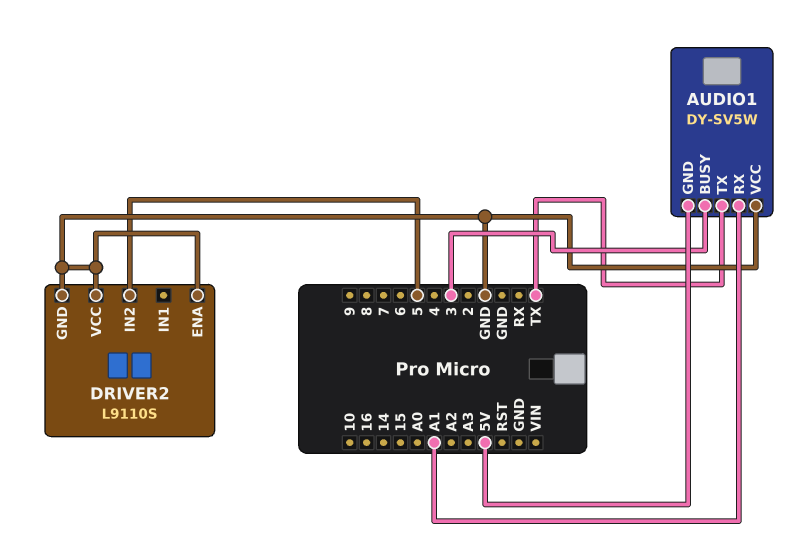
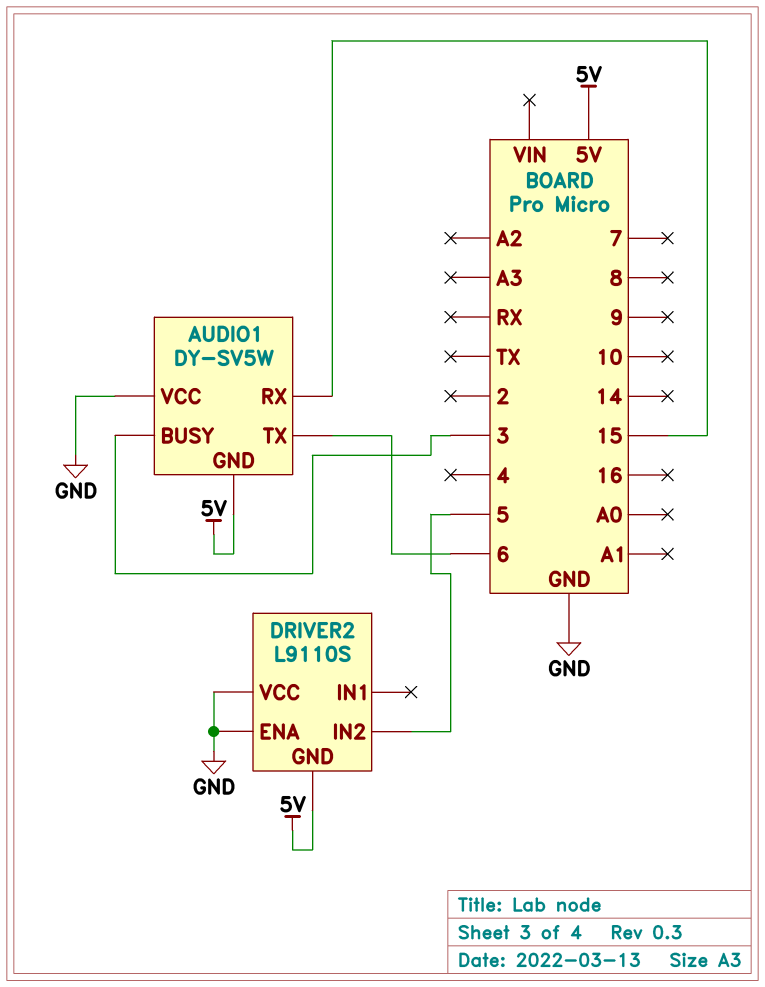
AUDIO1 pin RX: A1 -> 15
AUDIO1 pin TX: TX -> 6
DRIVER2 pin GND: GND -> 5V

